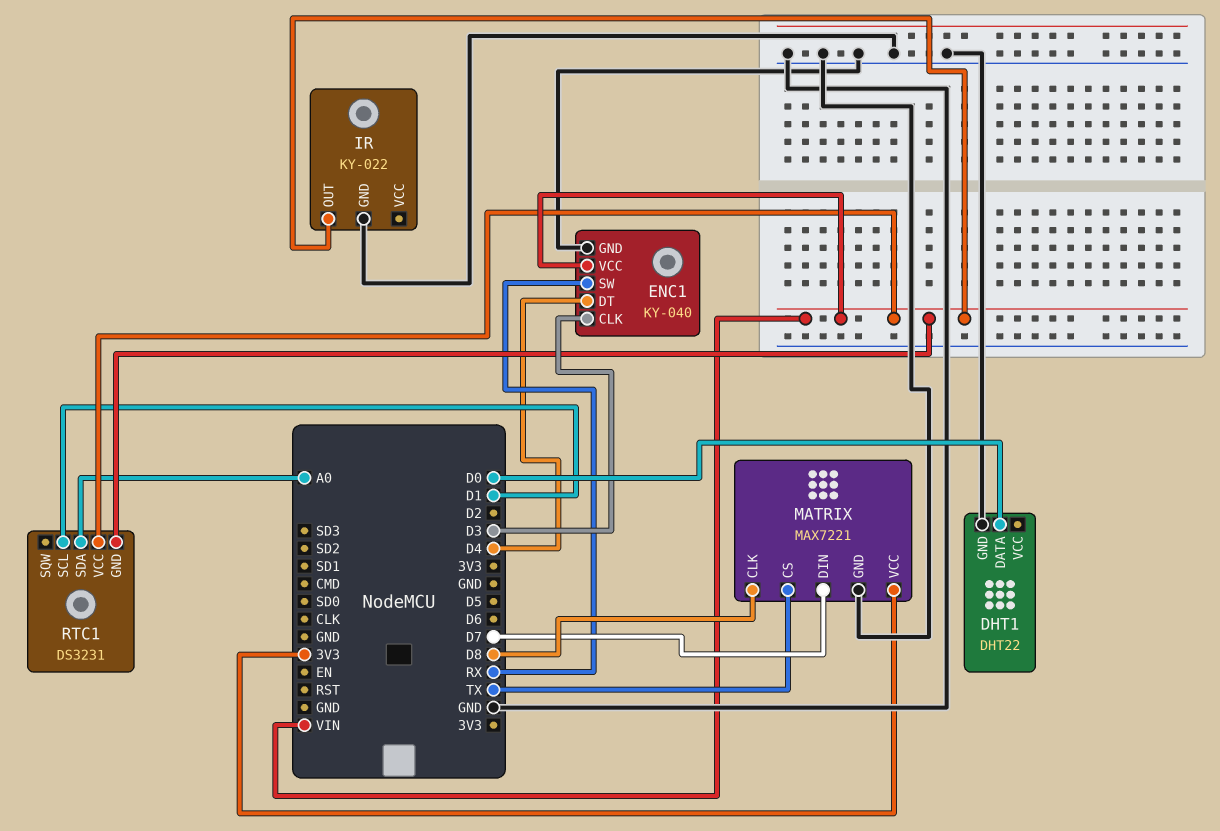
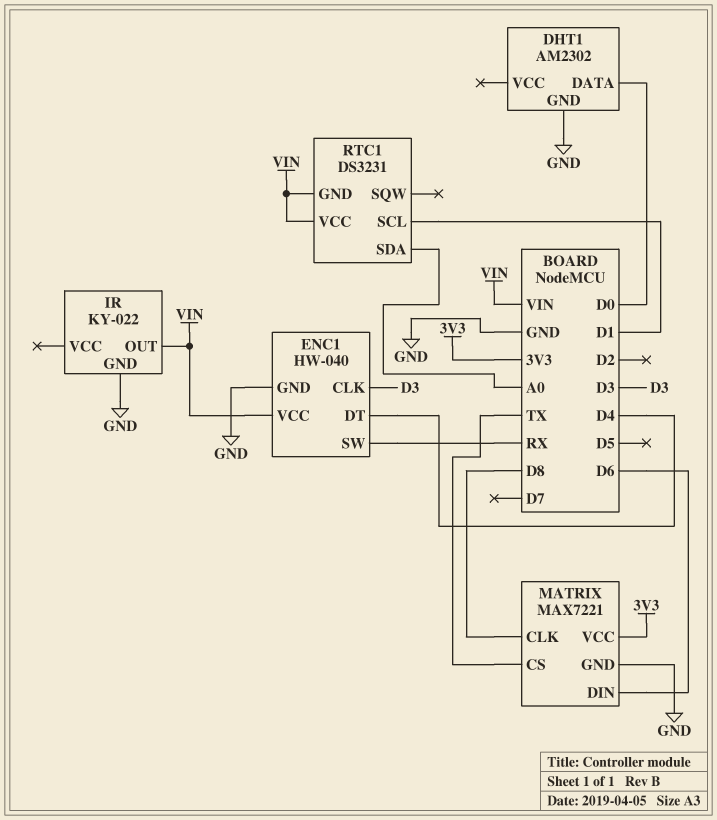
DHT1: DHT22 -> AM2302
ENC1: KY-040 -> HW-040
MATRIX pin DIN: D7 -> D6

